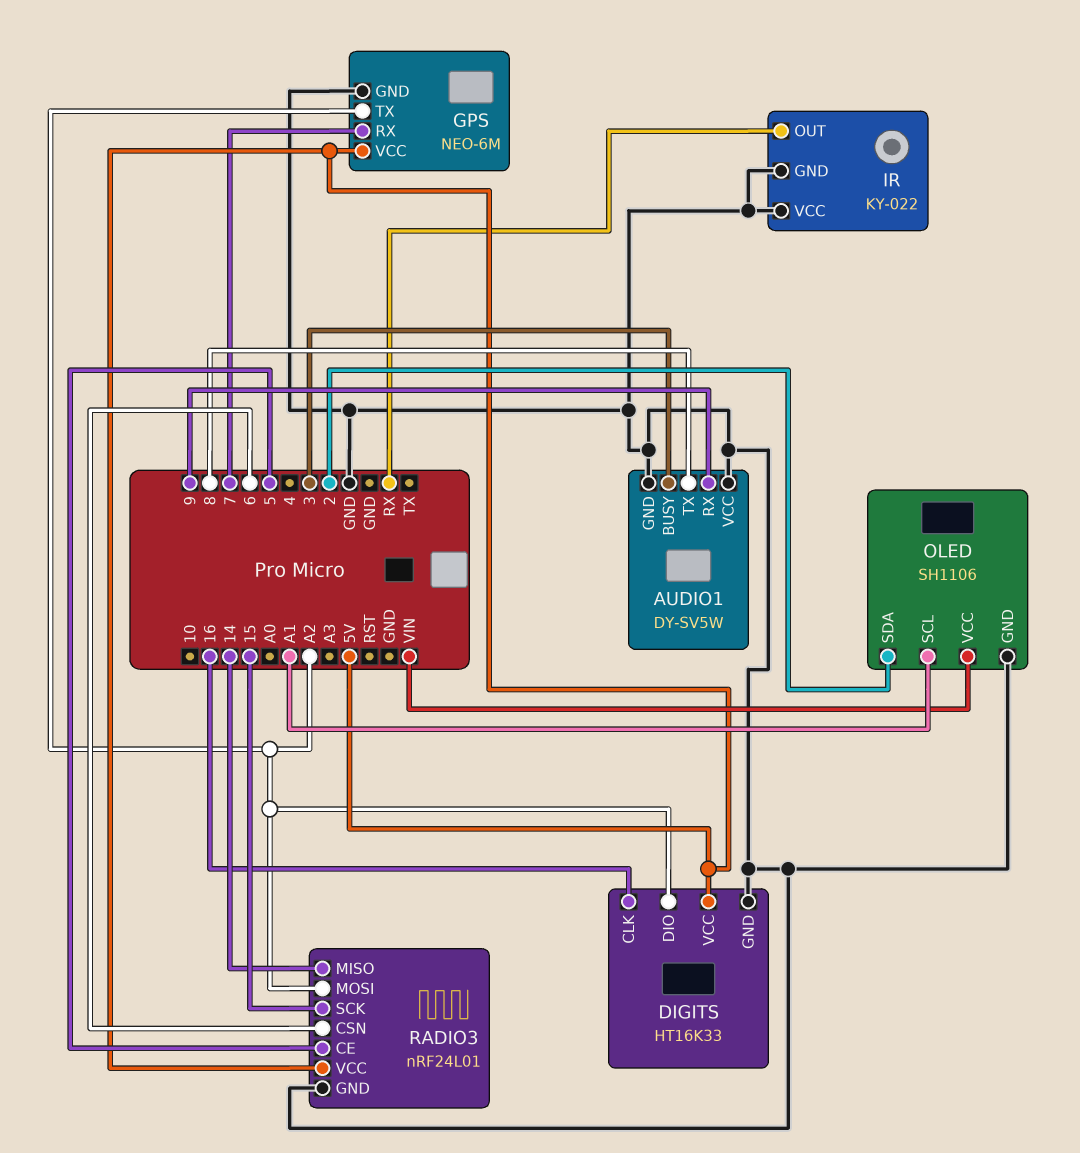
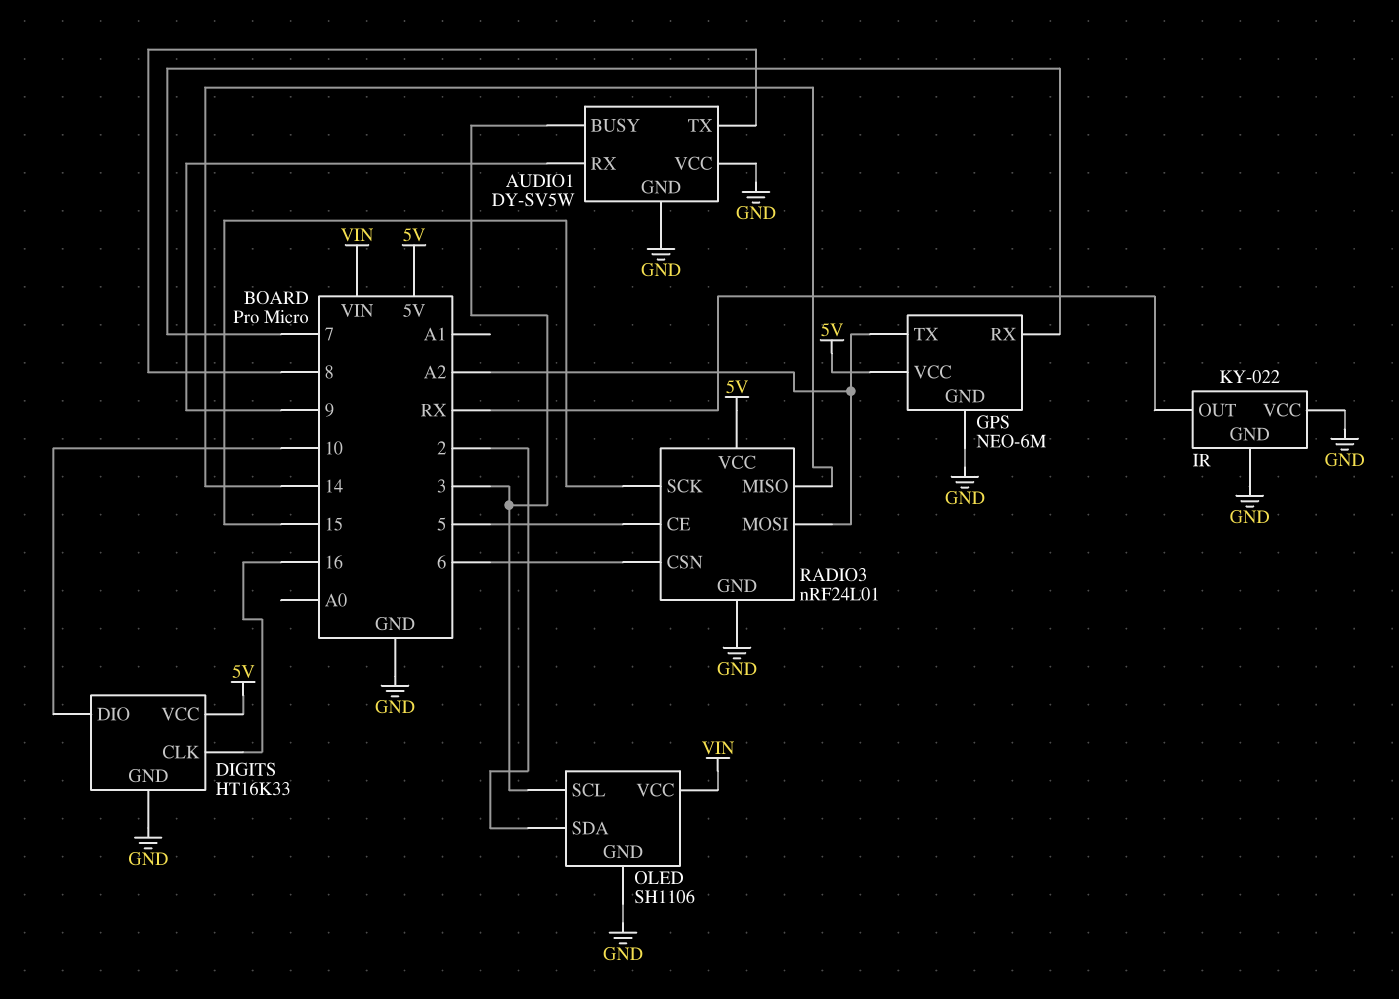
DIGITS pin DIO: A2 -> 10
OLED pin SCL: A1 -> 3

